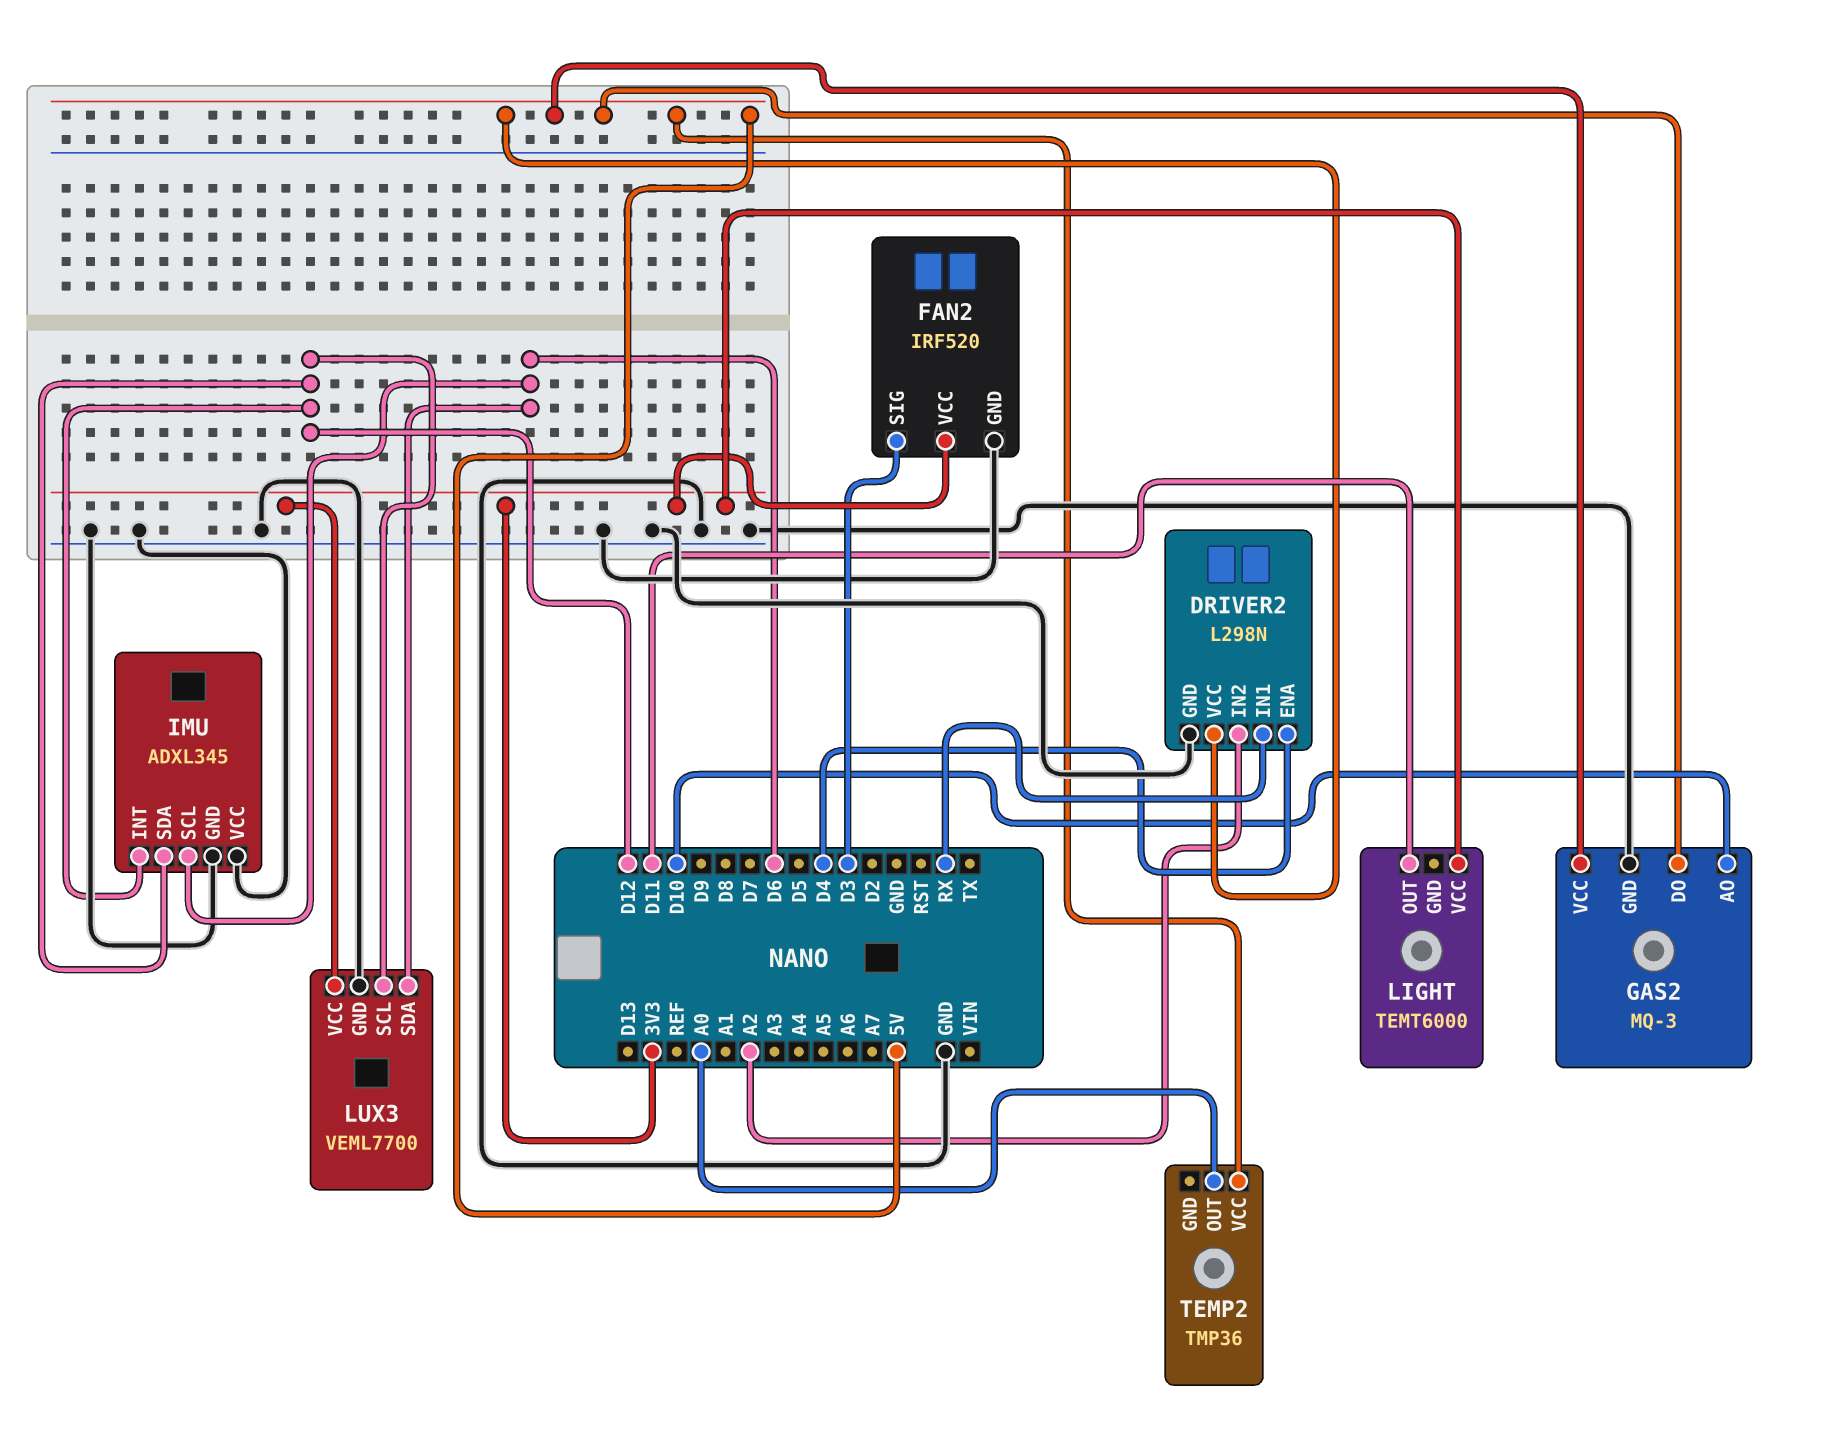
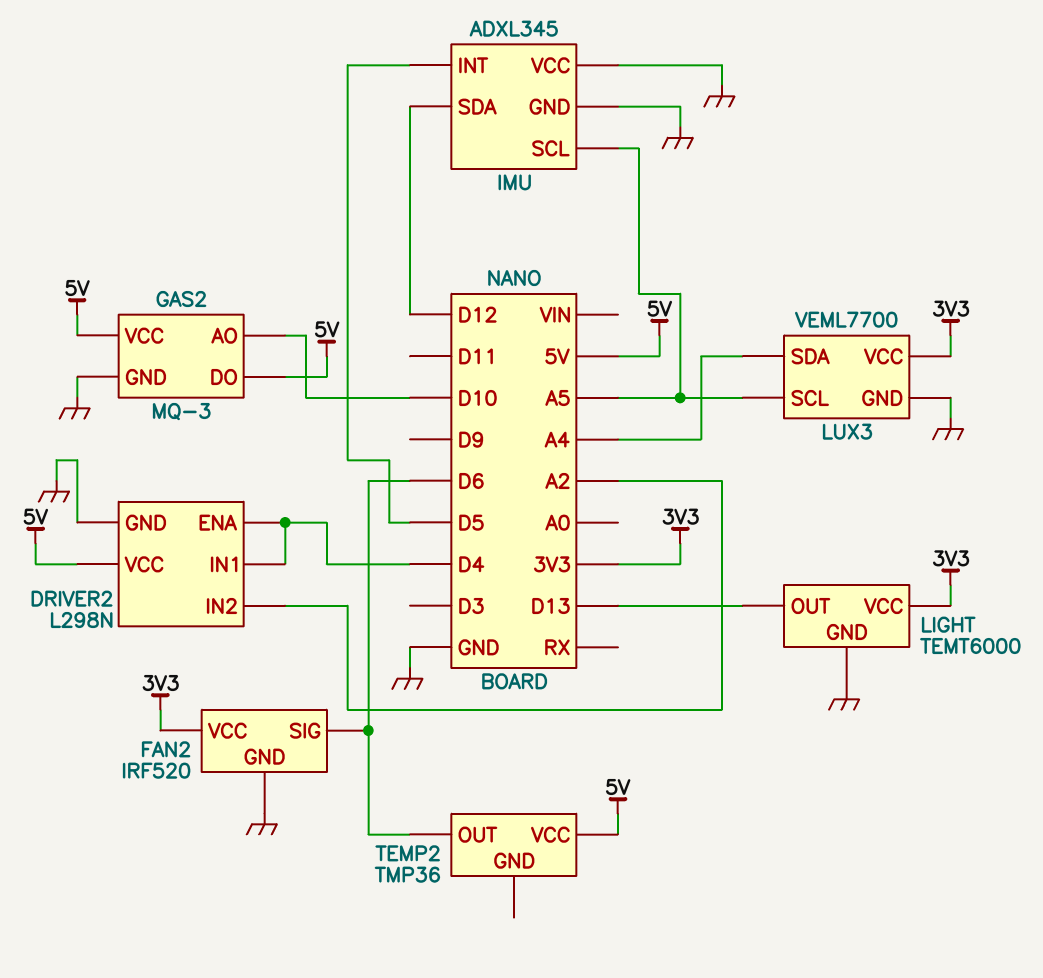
DRIVER2 pin IN1: RX -> D4
FAN2 pin SIG: D3 -> D6
IMU pin INT: D12 -> D5
IMU pin SCL: D6 -> A5
LIGHT pin GND: none -> GND
LIGHT pin OUT: D11 -> D13
LUX3 pin SCL: D12 -> A5
LUX3 pin SDA: D6 -> A4
TEMP2 pin OUT: A0 -> D6

